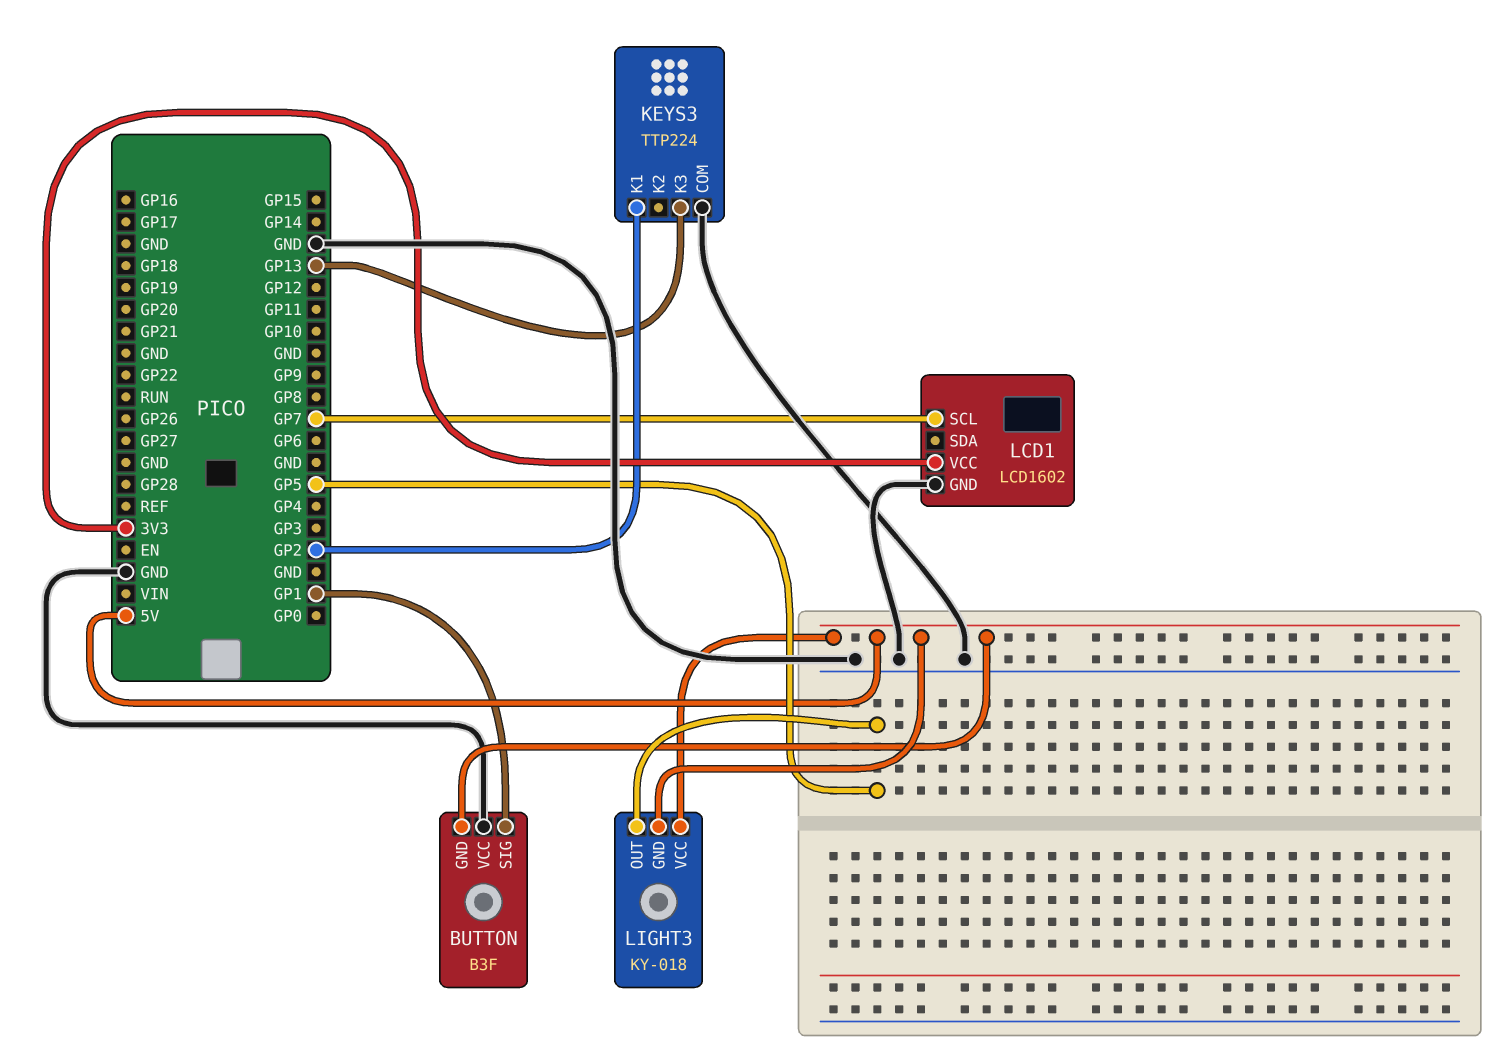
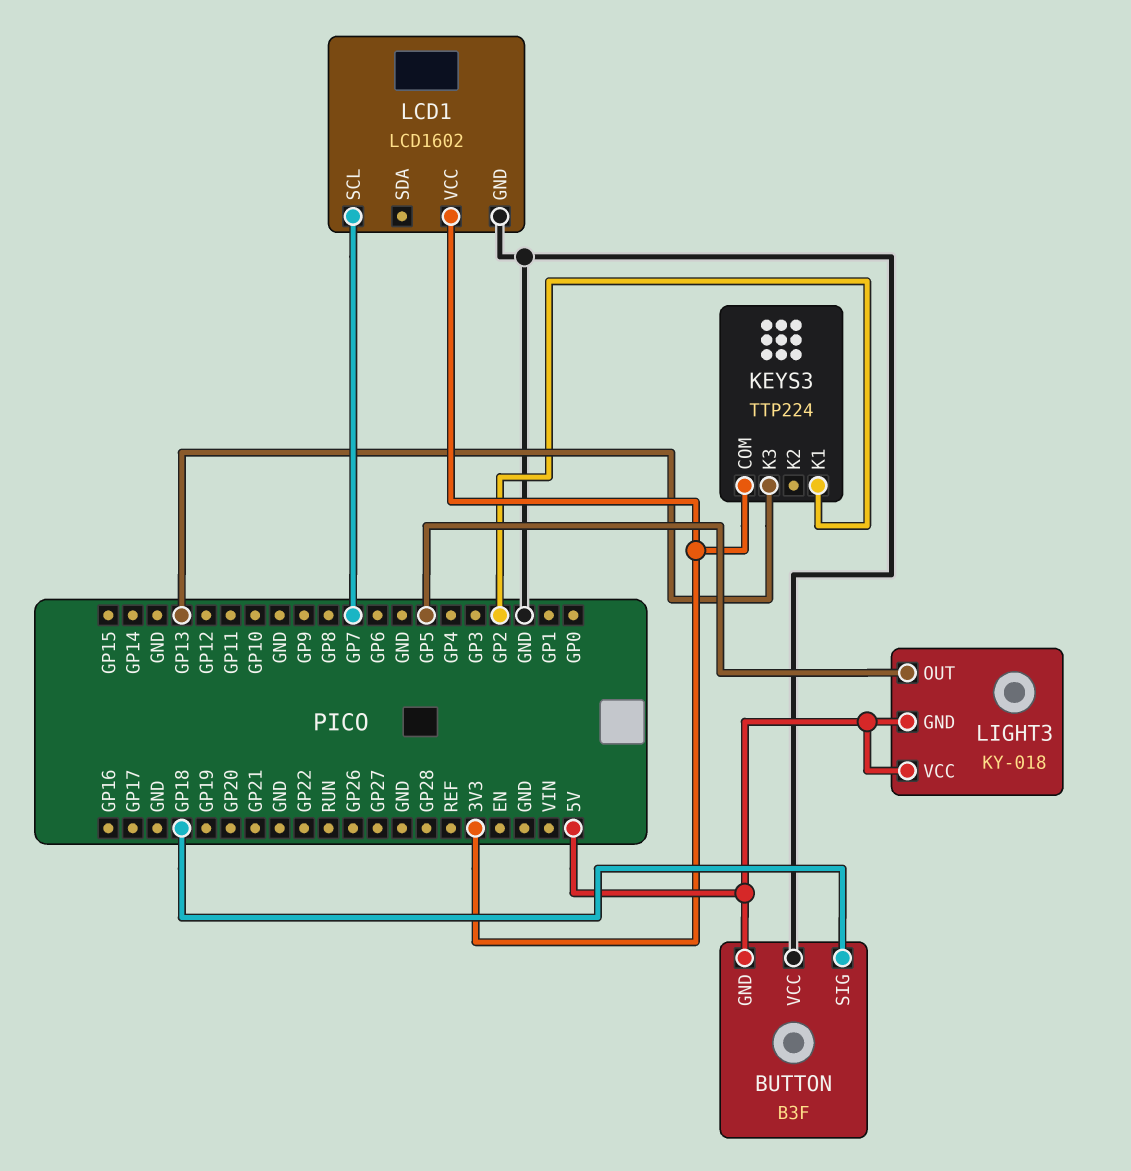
BUTTON pin SIG: GP1 -> GP18
KEYS3 pin COM: GND -> 3V3

